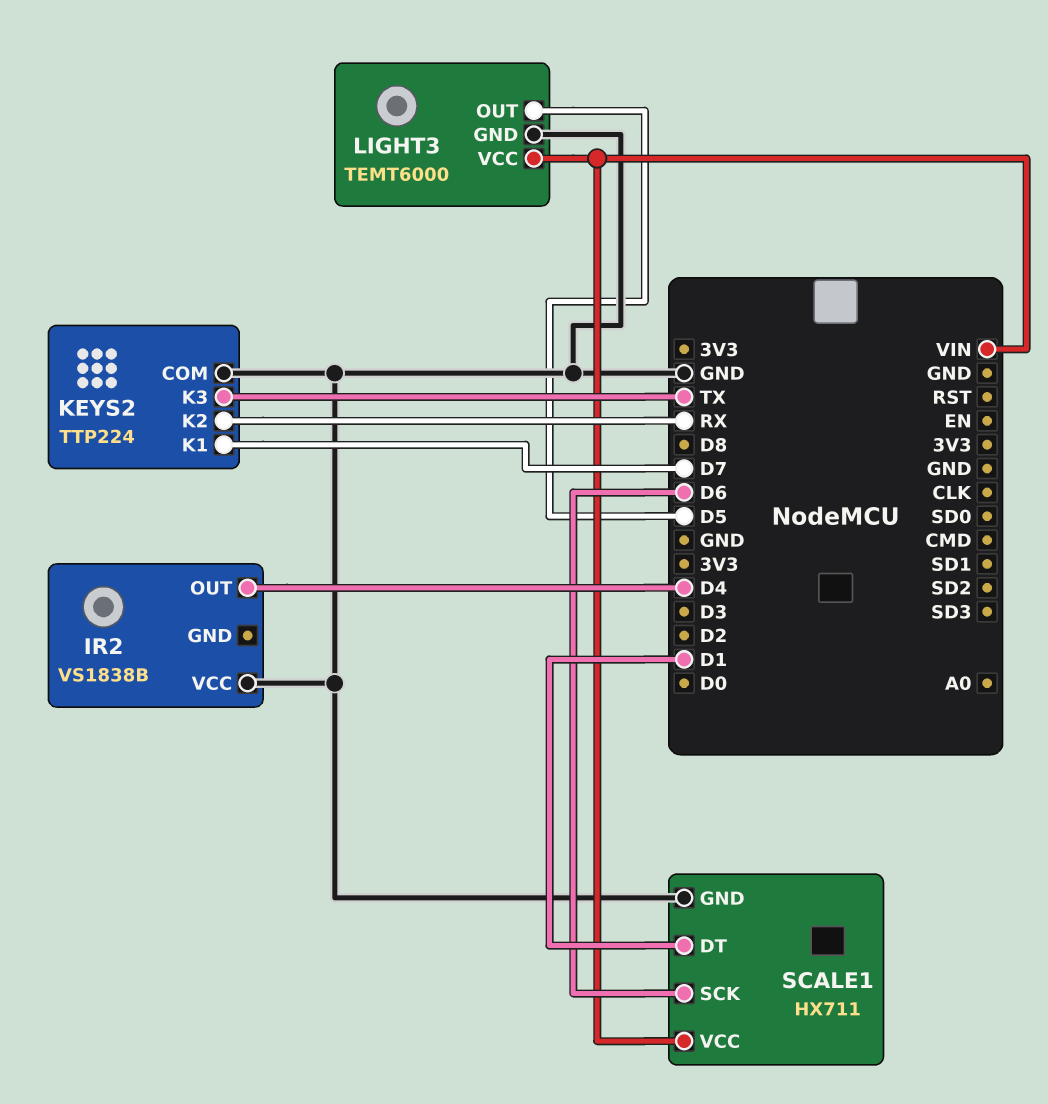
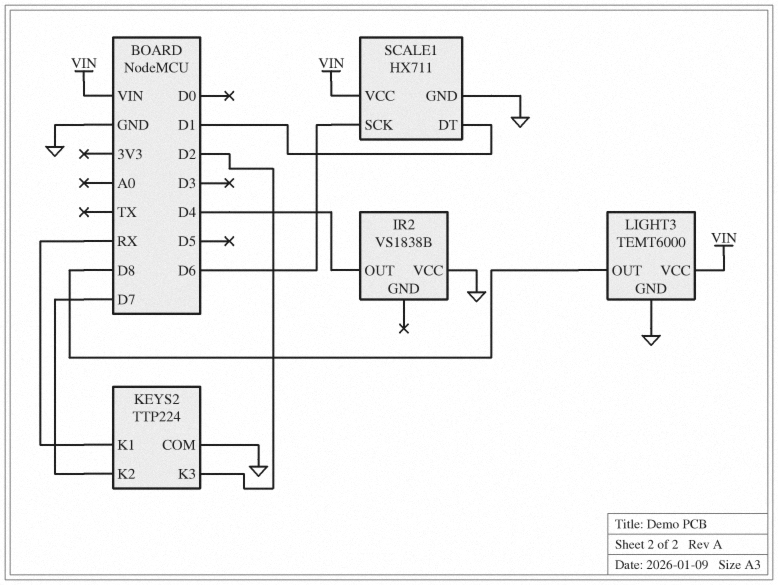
KEYS2 pin K1: D7 -> RX
KEYS2 pin K2: RX -> D7
KEYS2 pin K3: TX -> D2
LIGHT3 pin OUT: D5 -> D8

